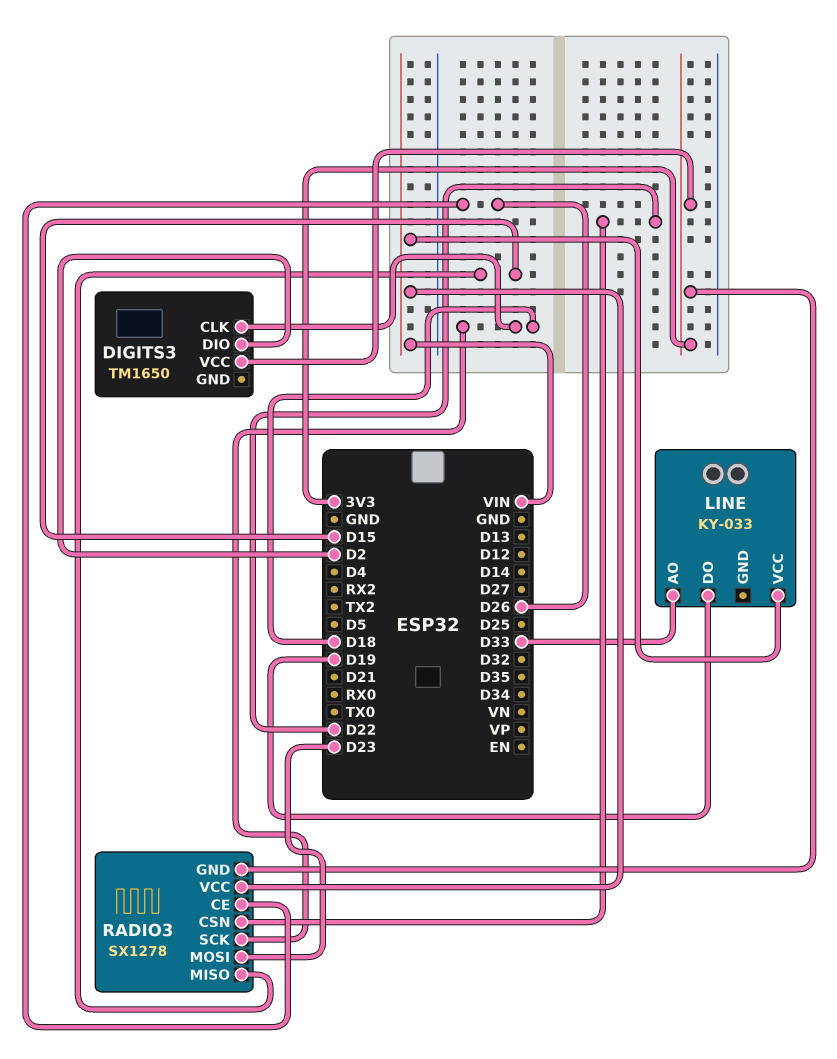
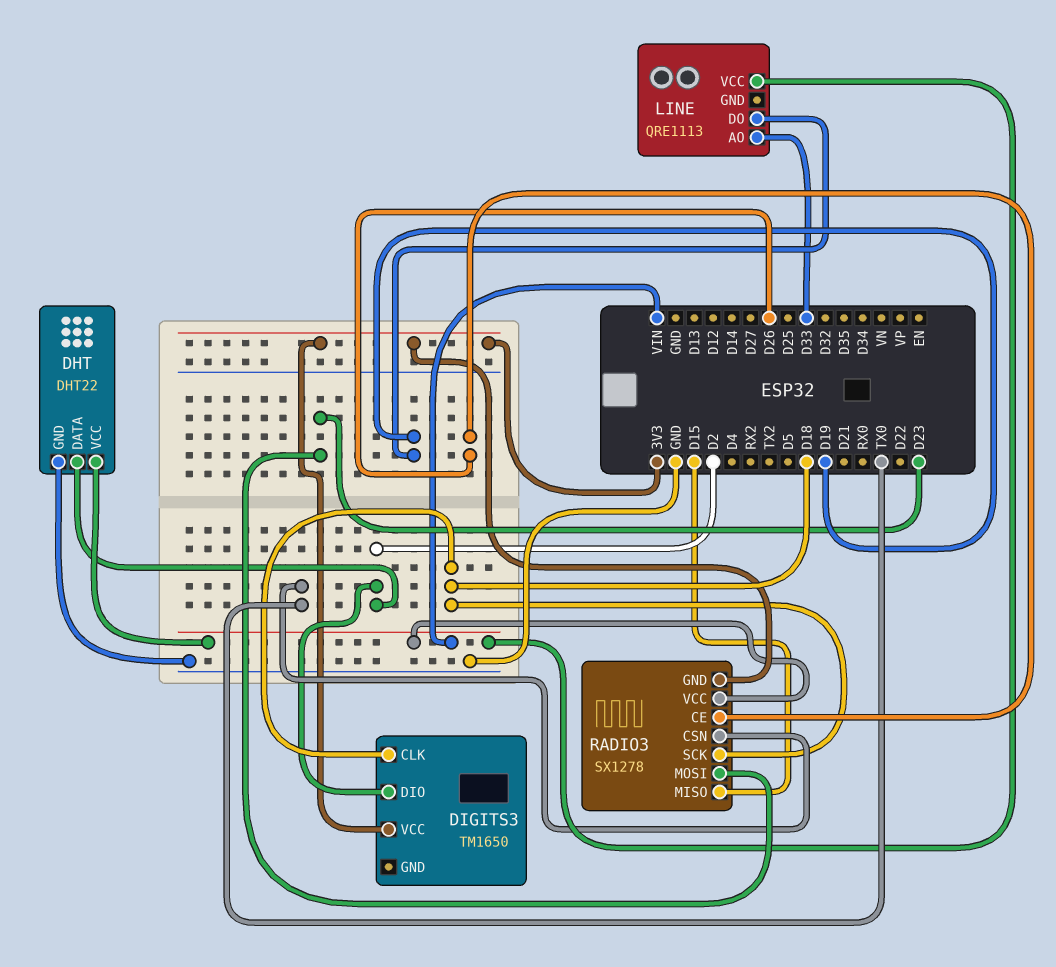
DHT: none -> DHT22
DHT pin DATA: none -> D2
DHT pin GND: none -> GND
DHT pin VCC: none -> VIN
LINE: KY-033 -> QRE1113
RADIO3 pin CSN: D22 -> TX0

